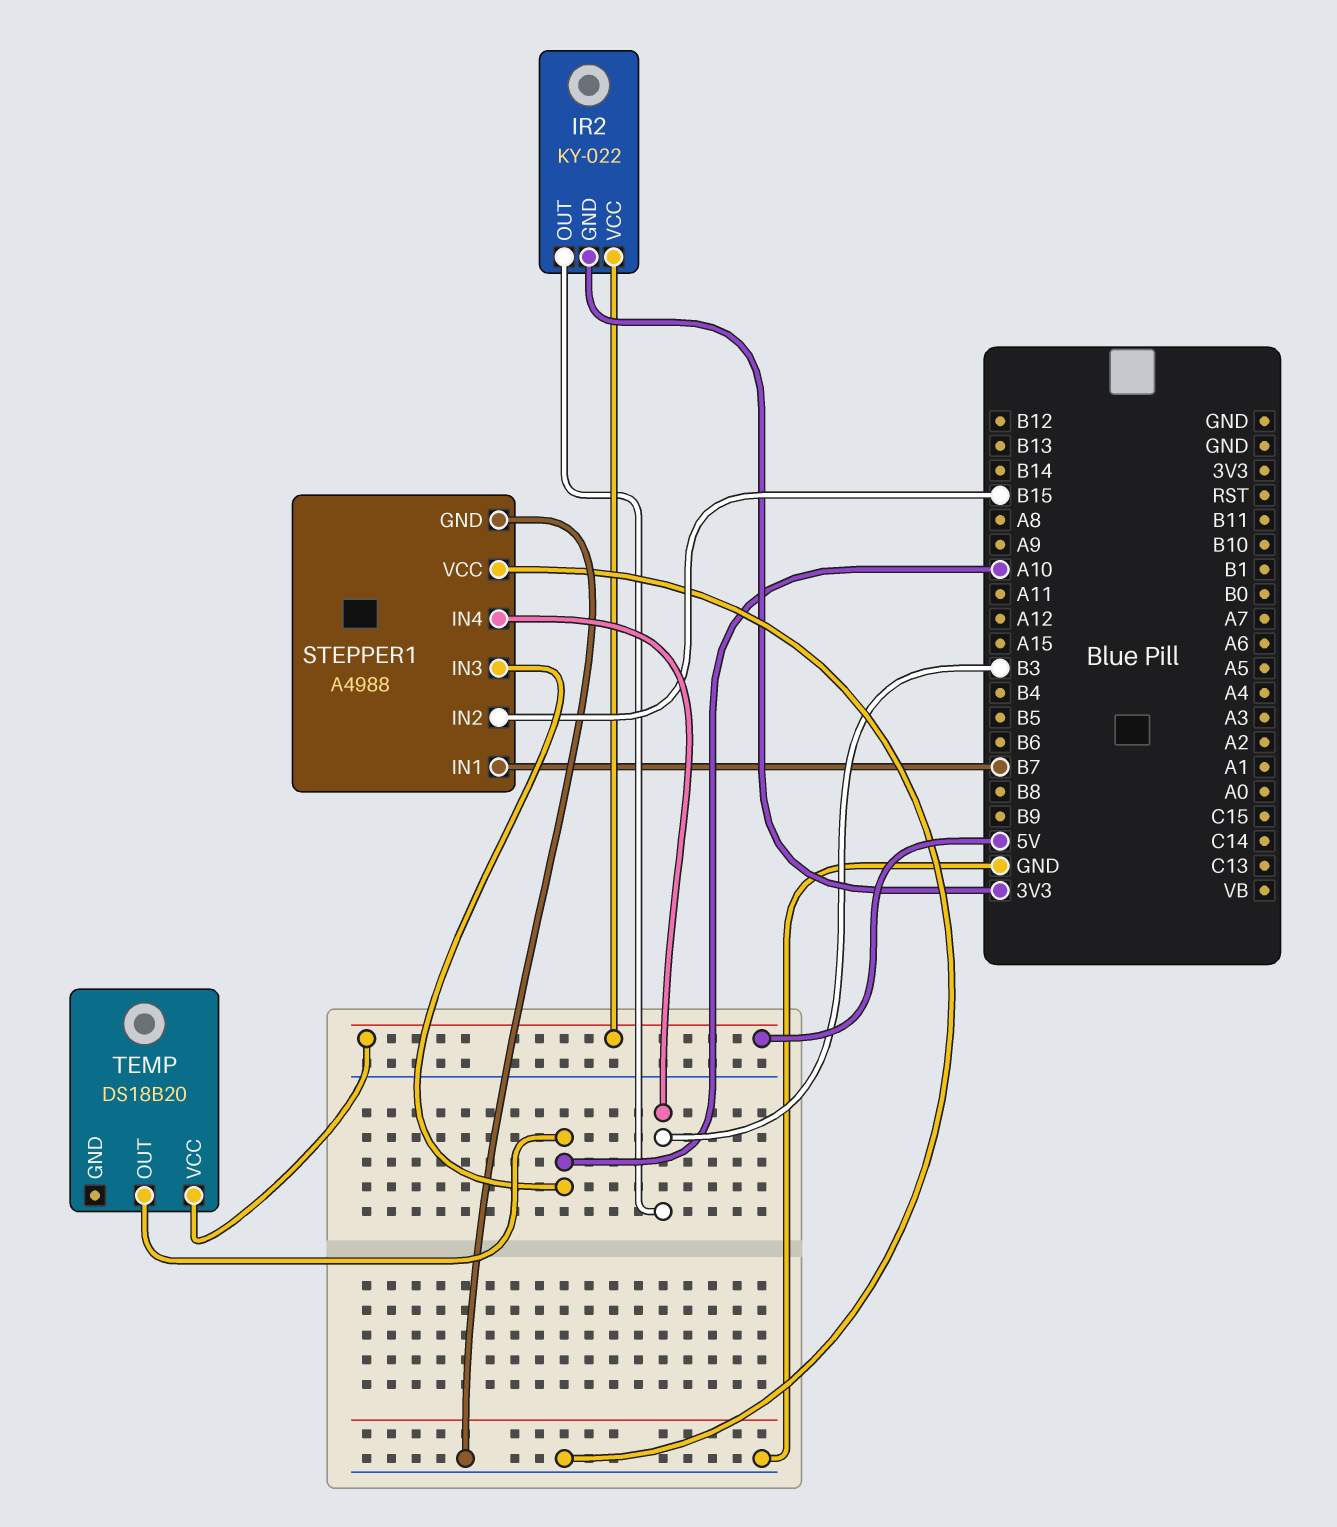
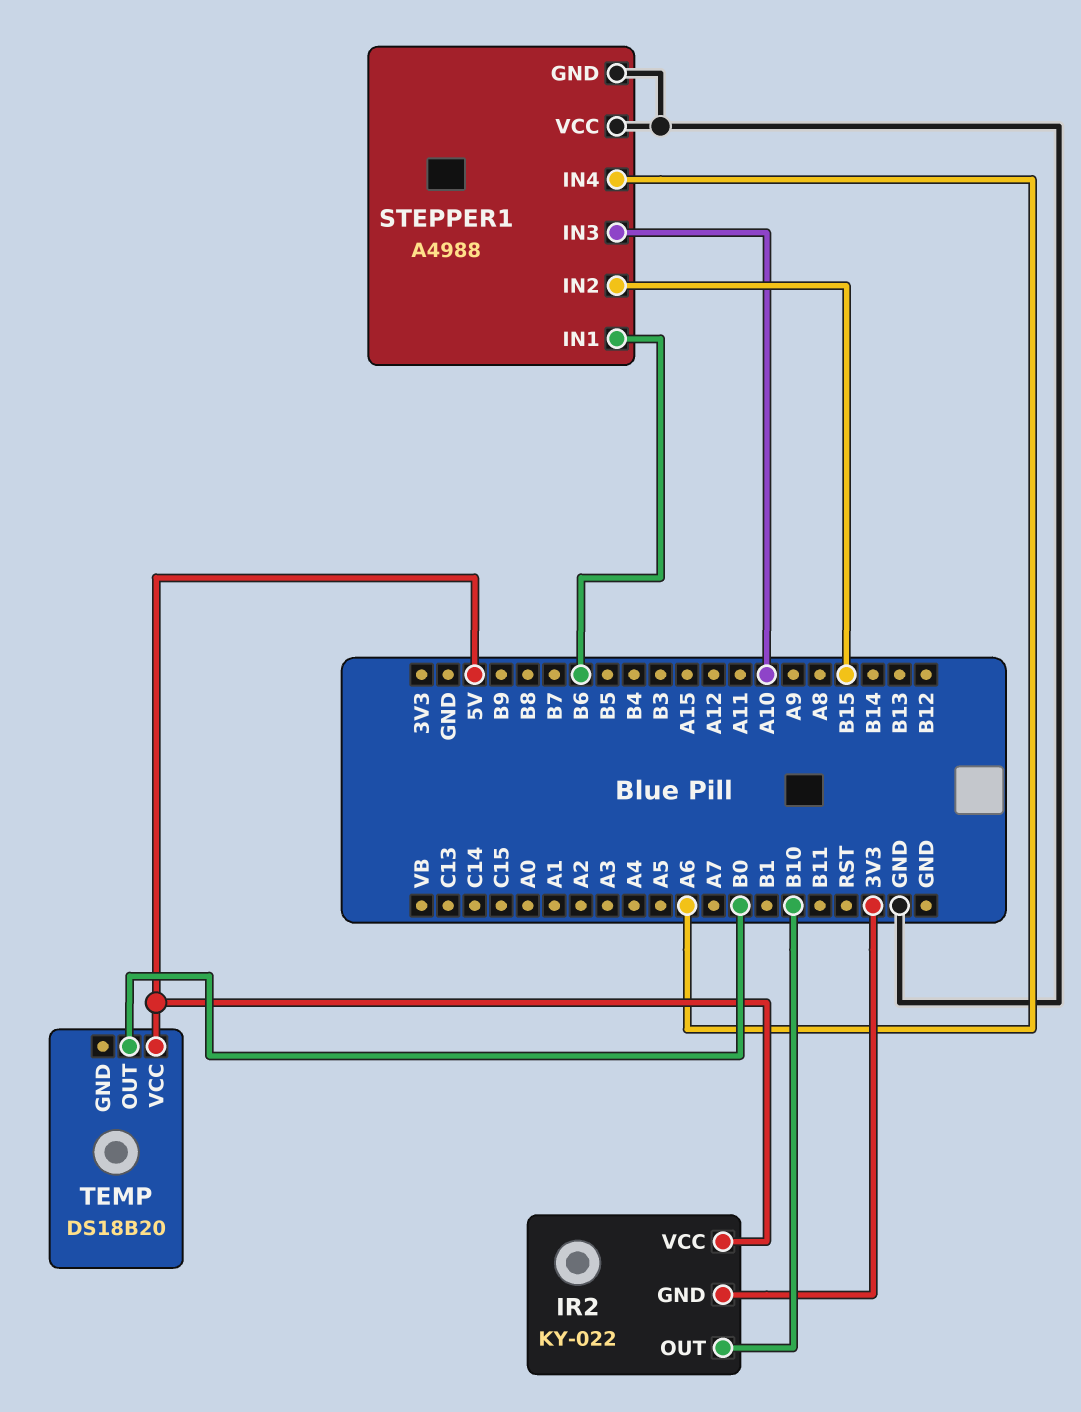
IR2 pin OUT: B3 -> B10
STEPPER1 pin IN1: B7 -> B6
STEPPER1 pin IN4: B3 -> A6
TEMP pin OUT: A10 -> B0

